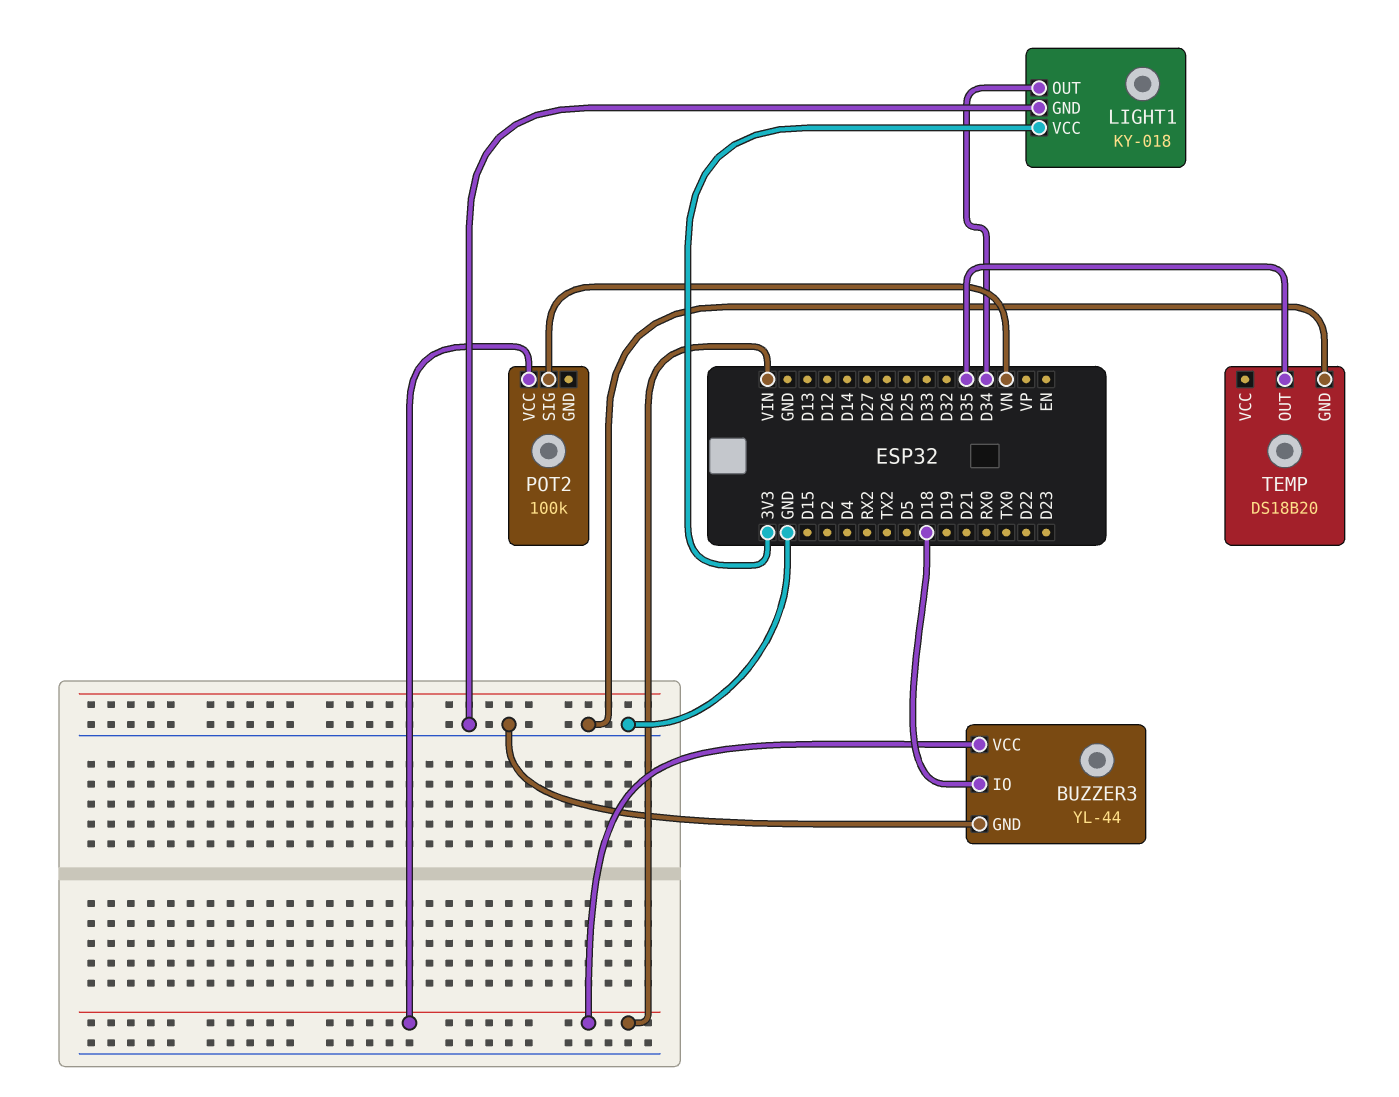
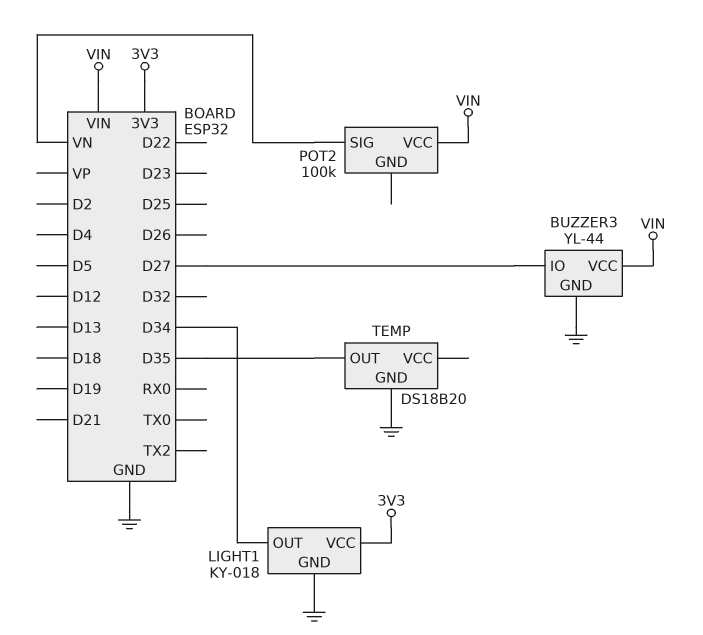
BUZZER3 pin IO: D18 -> D27

